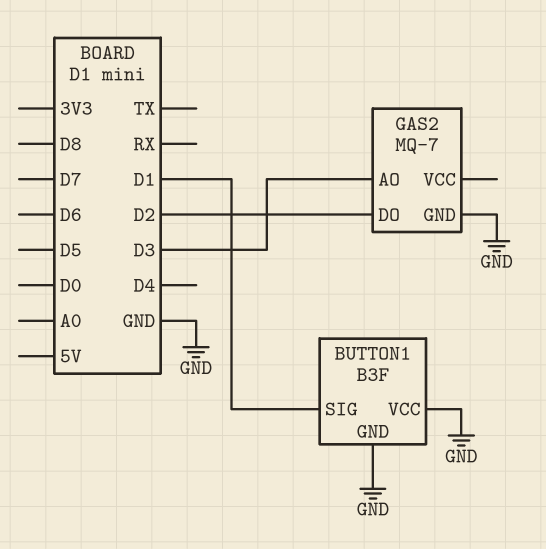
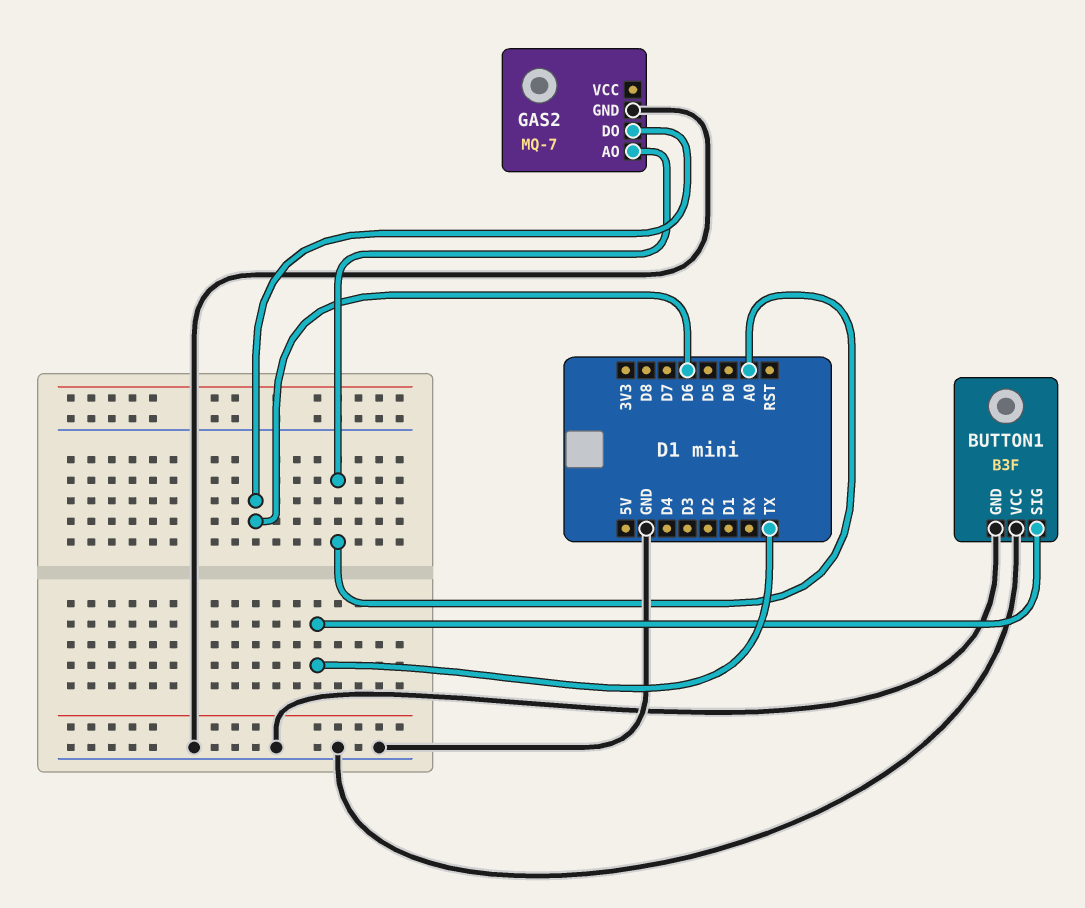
BUTTON1 pin SIG: D1 -> TX
GAS2 pin AO: D3 -> A0
GAS2 pin DO: D2 -> D6

